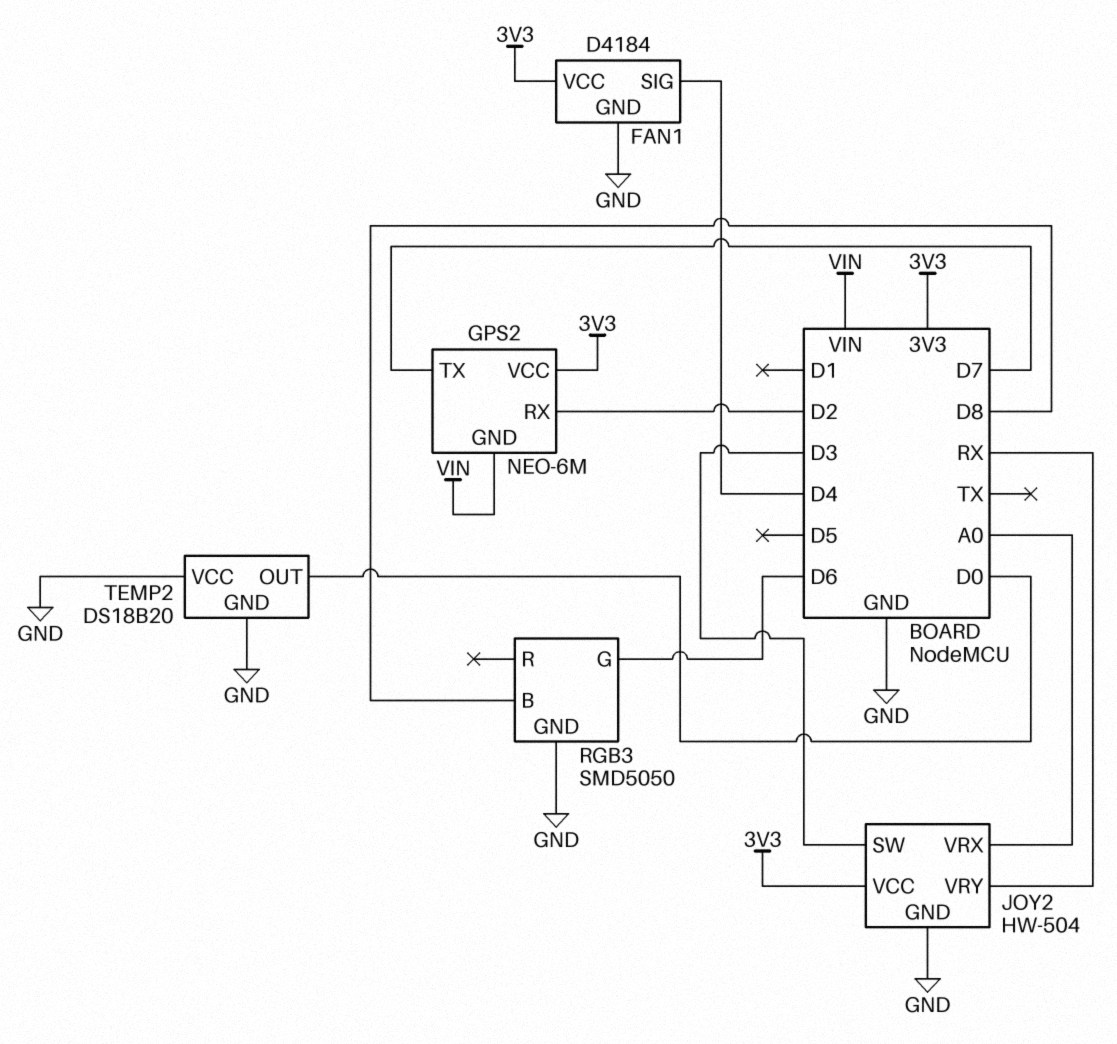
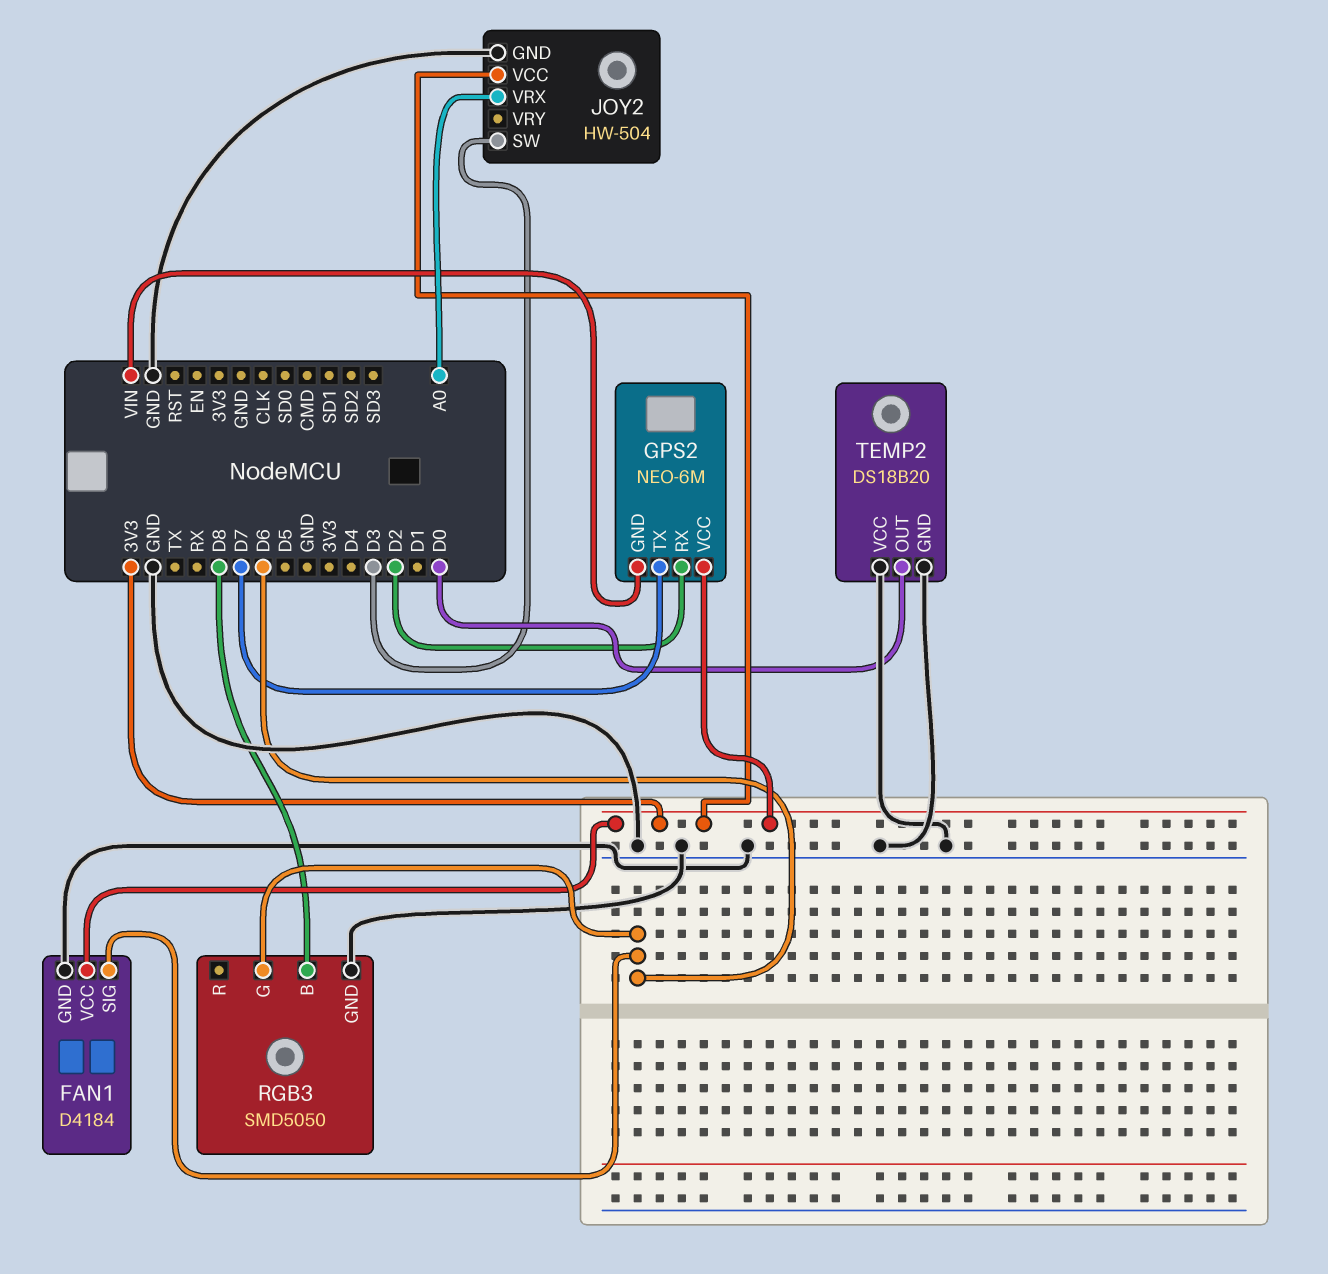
FAN1 pin SIG: D4 -> D6
JOY2 pin VRY: RX -> none

